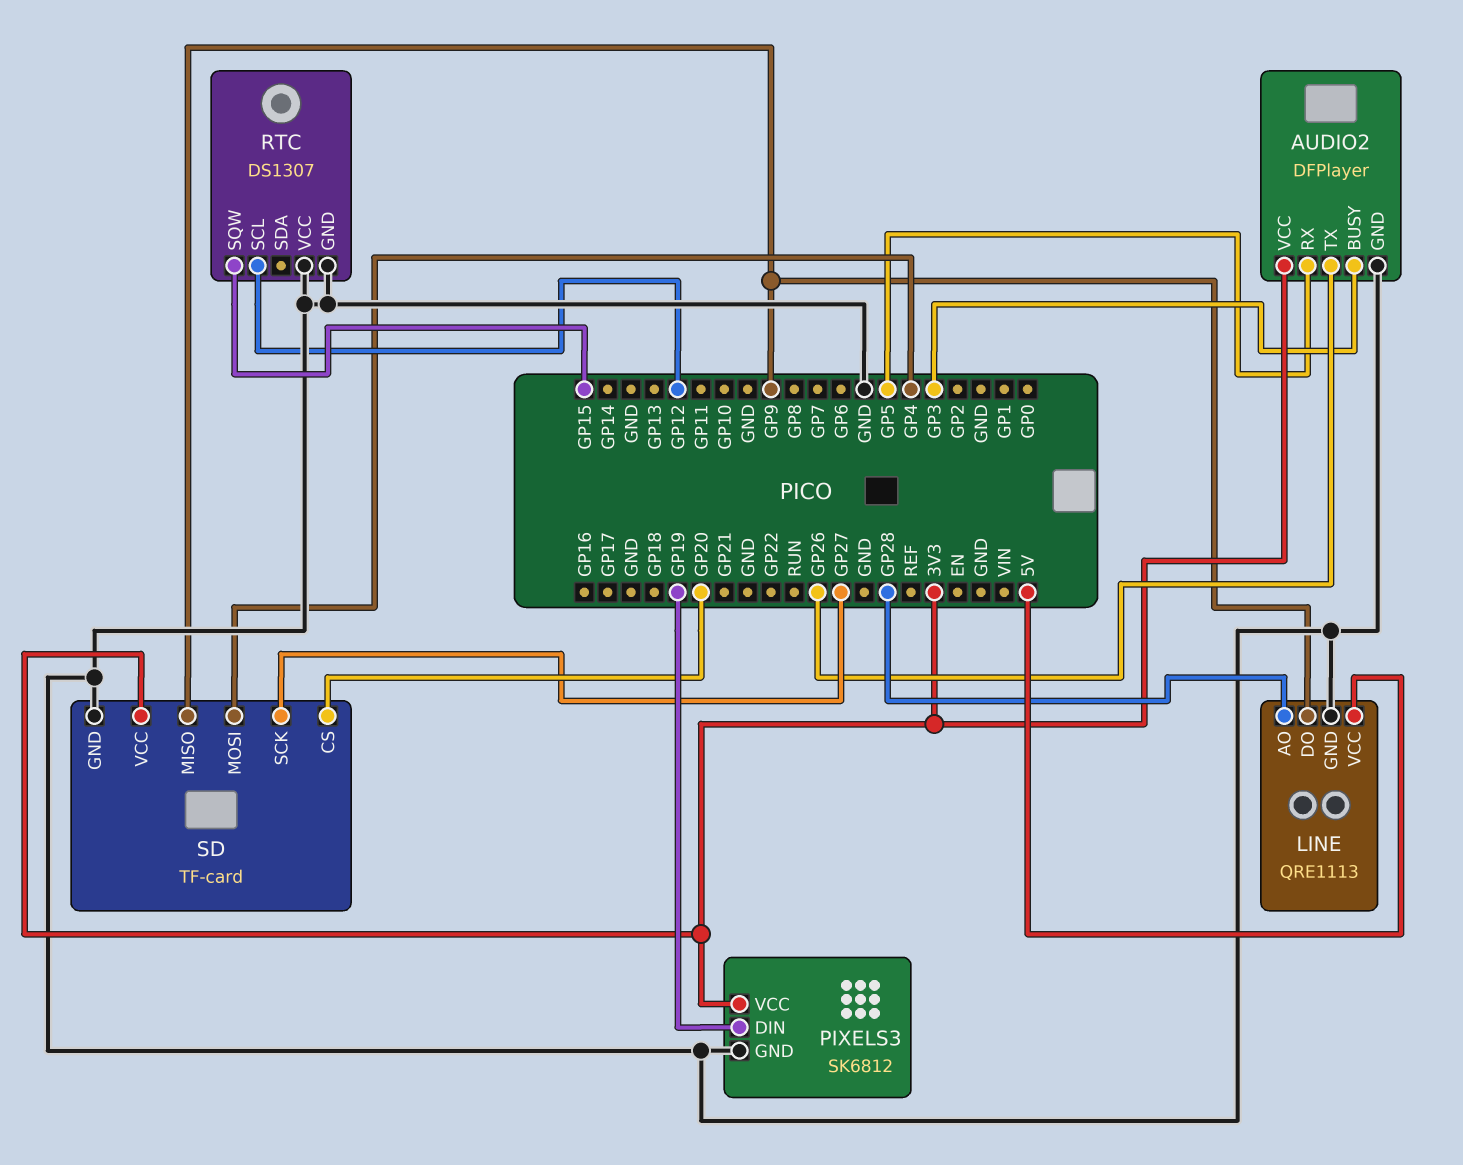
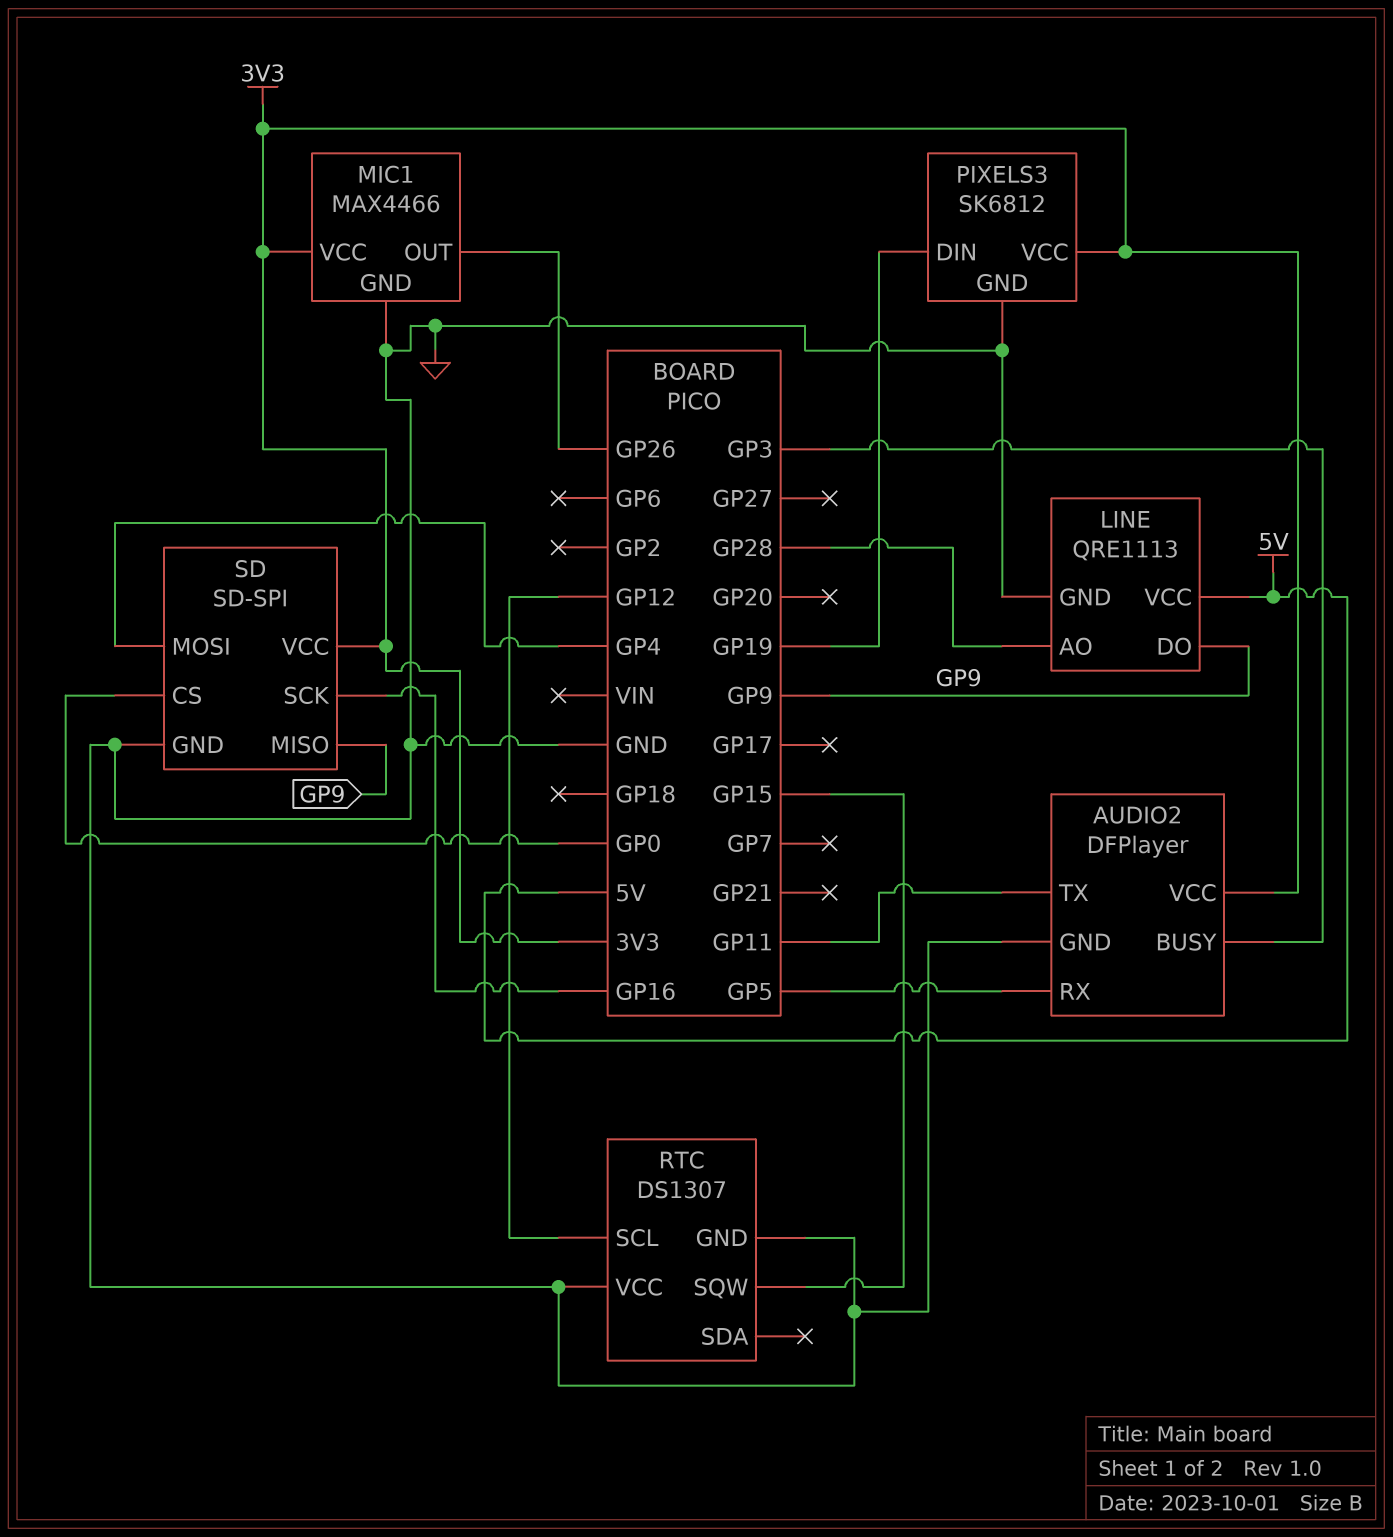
AUDIO2 pin TX: GP26 -> GP11
MIC1: none -> MAX4466
MIC1 pin GND: none -> GND
MIC1 pin OUT: none -> GP26
MIC1 pin VCC: none -> 3V3
SD: TF-card -> SD-SPI
SD pin CS: GP20 -> GP0
SD pin SCK: GP27 -> GP16

